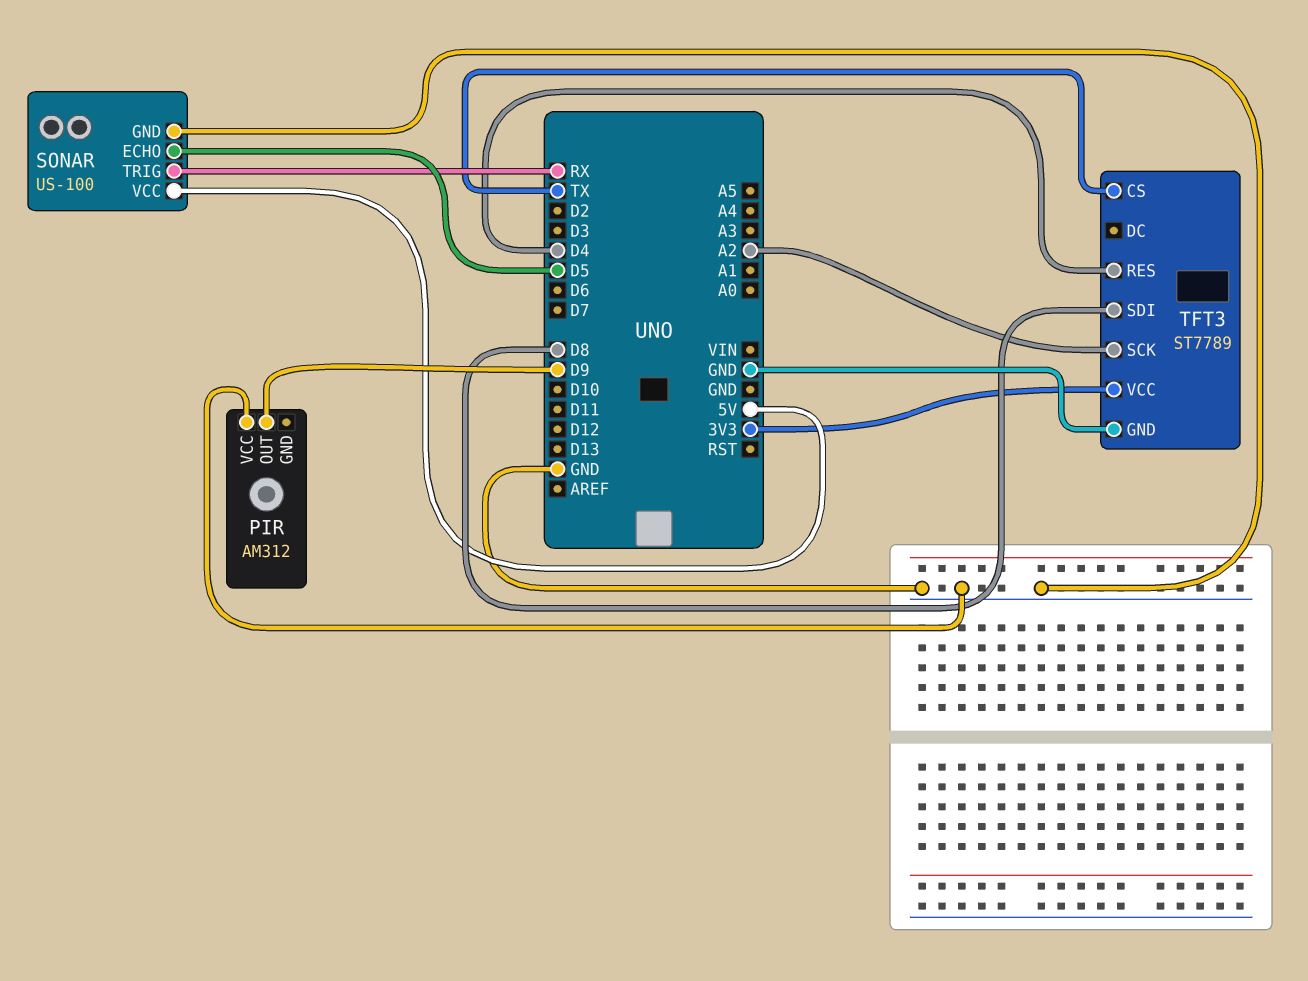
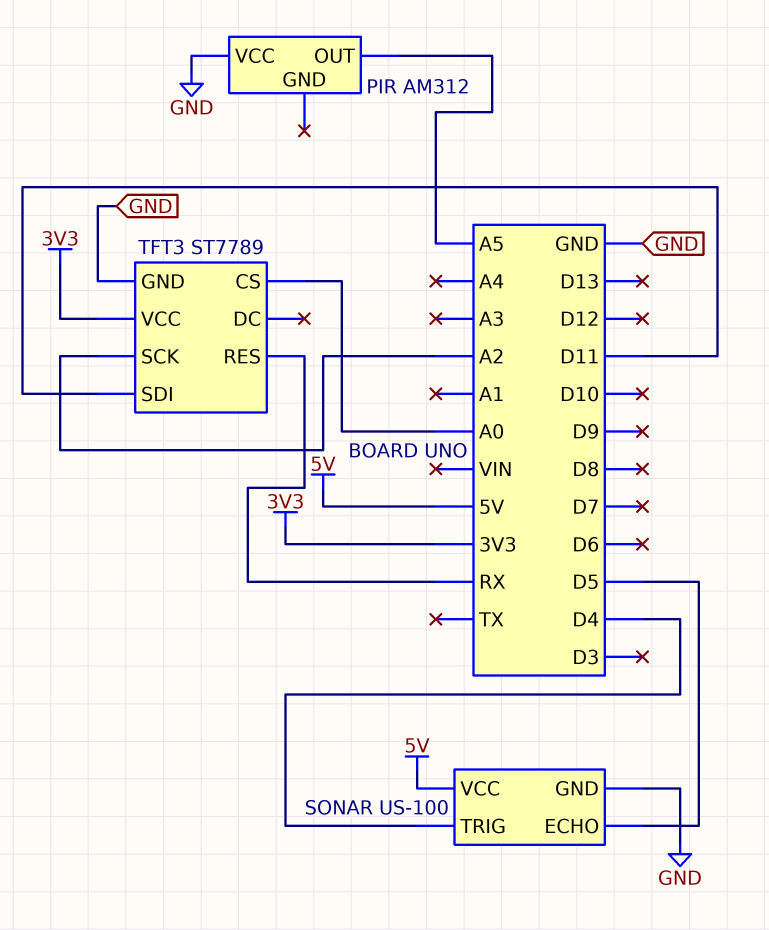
PIR pin OUT: D9 -> A5
SONAR pin TRIG: RX -> D4
TFT3 pin CS: TX -> A0
TFT3 pin RES: D4 -> RX
TFT3 pin SDI: D8 -> D11

